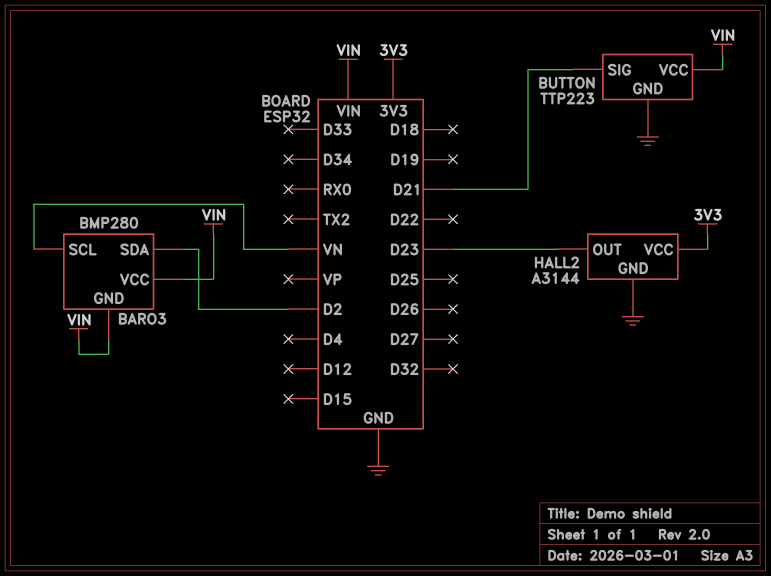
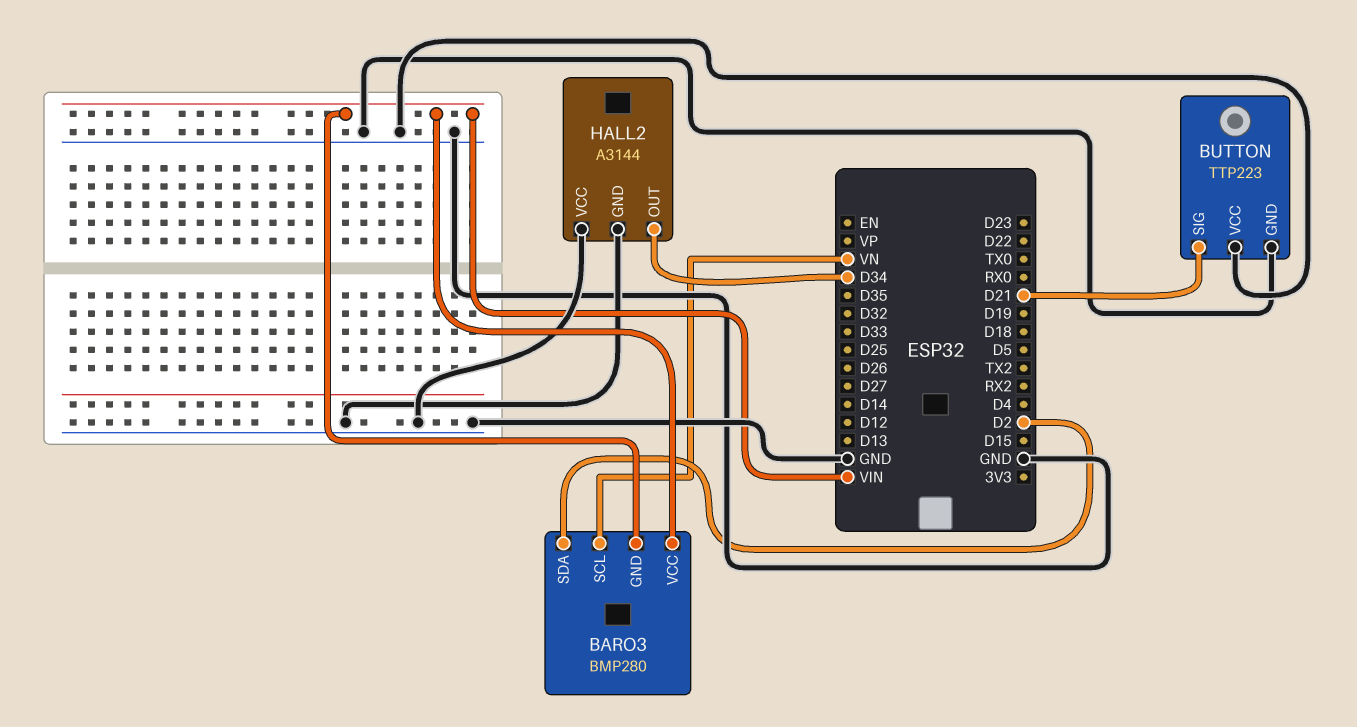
BUTTON pin VCC: VIN -> GND
HALL2 pin OUT: D23 -> D34
HALL2 pin VCC: 3V3 -> GND

